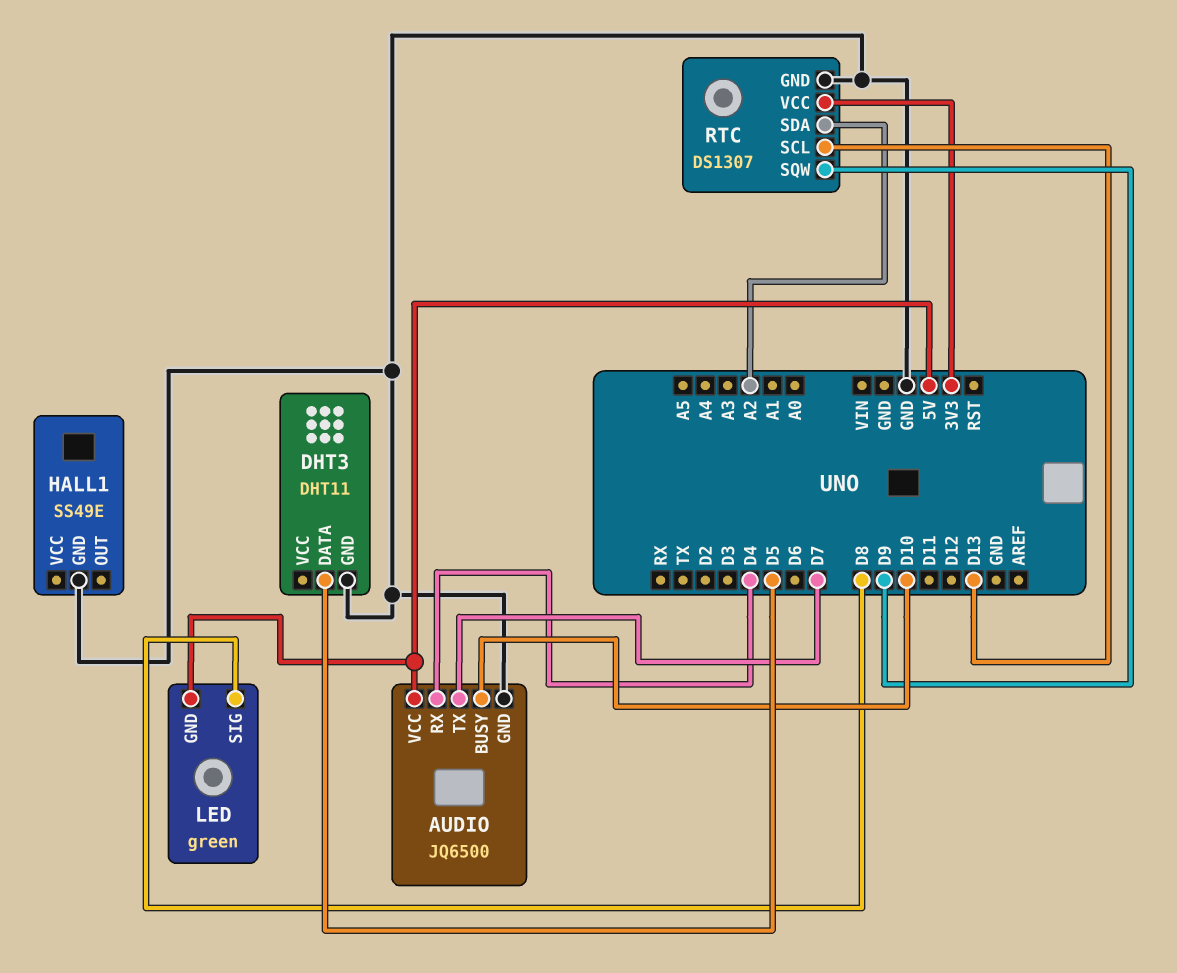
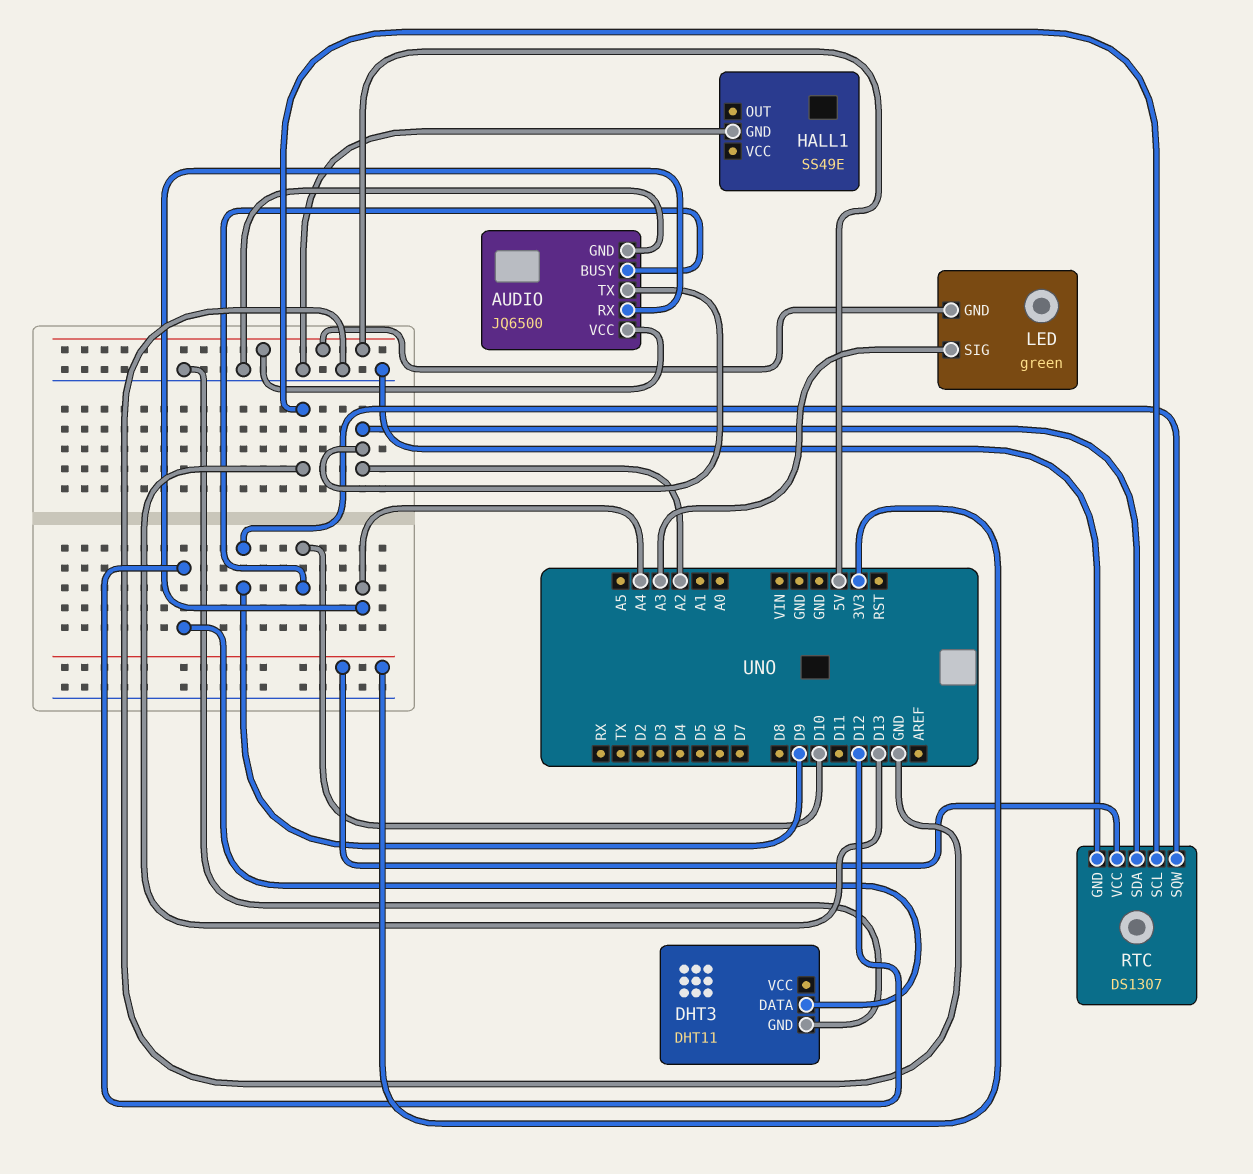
AUDIO pin RX: D4 -> A4
AUDIO pin TX: D7 -> A2
DHT3 pin DATA: D5 -> D12
LED pin SIG: D8 -> A3

